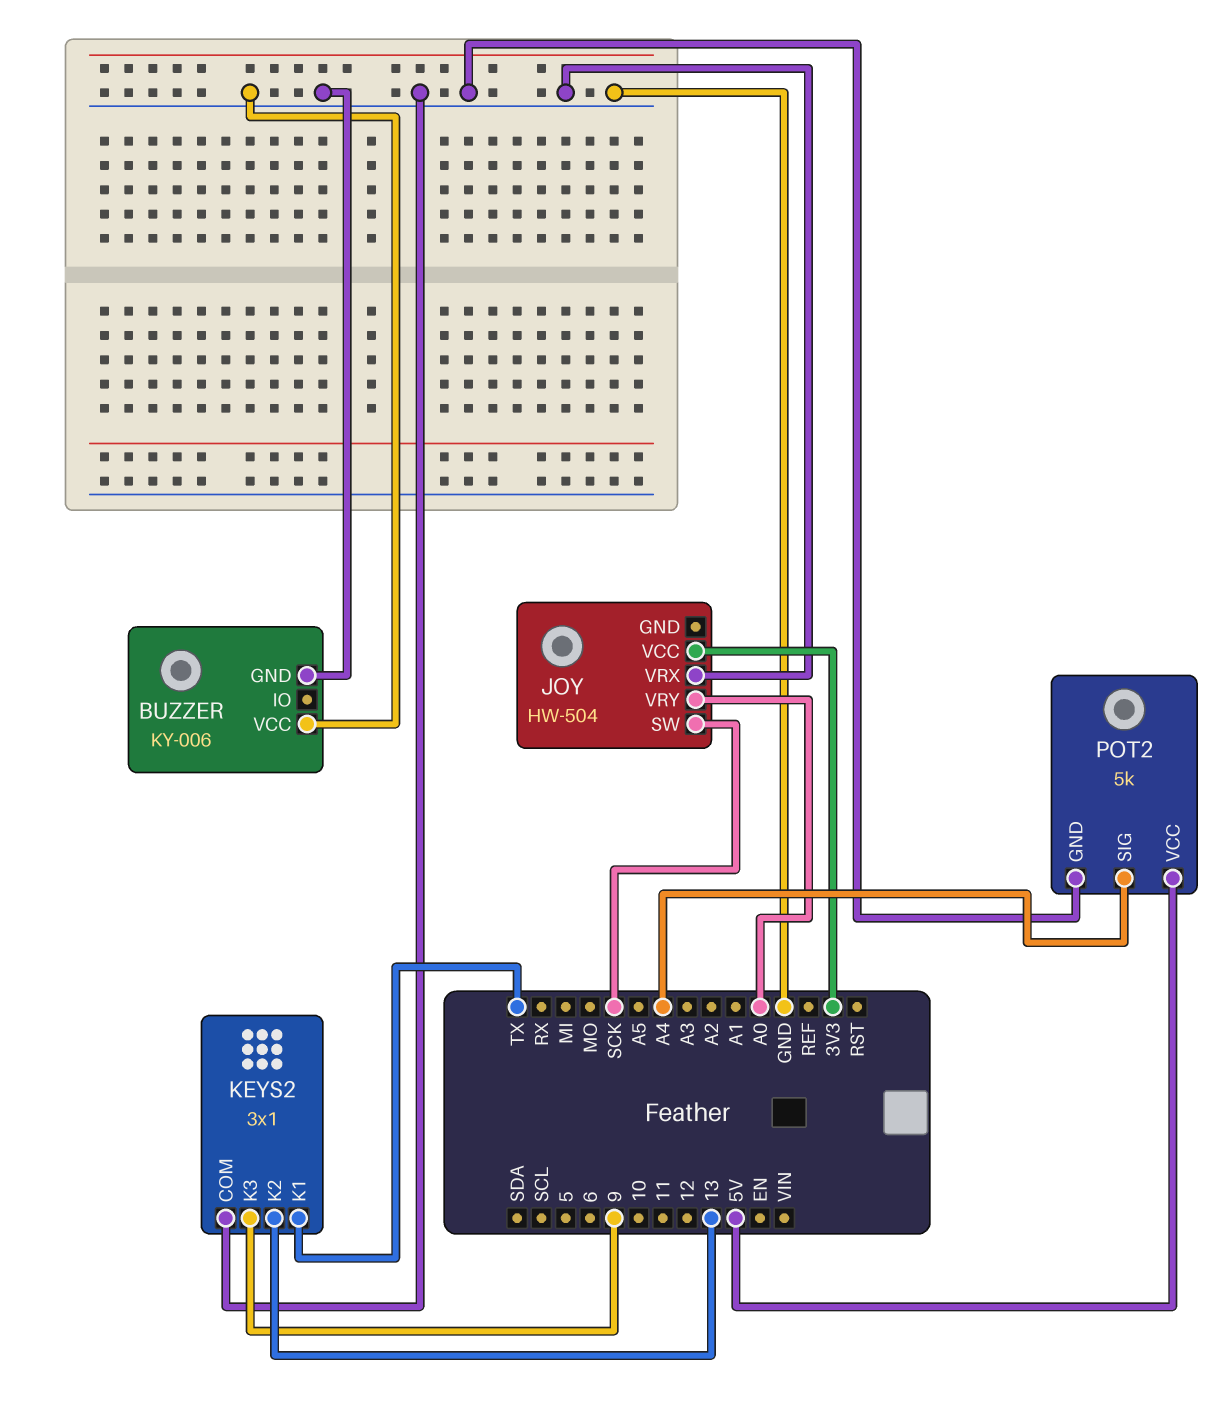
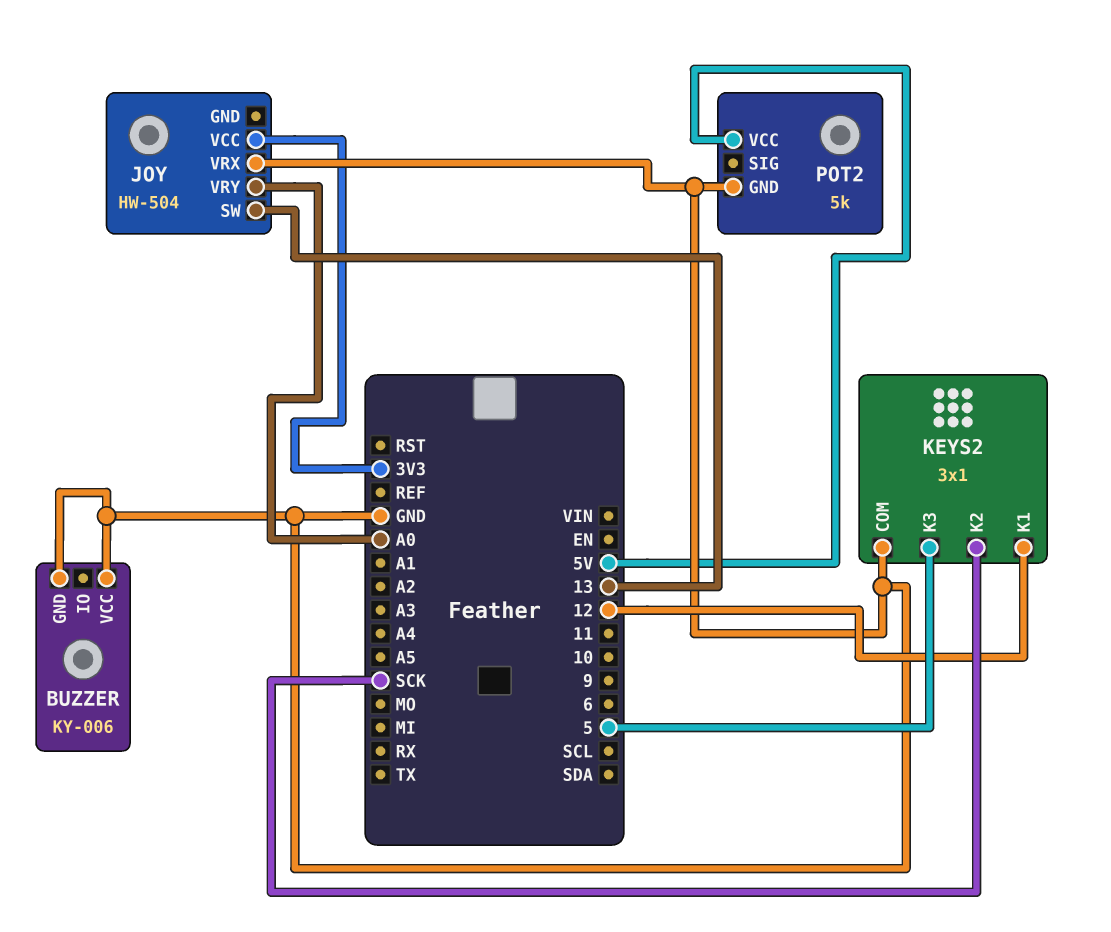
JOY pin SW: SCK -> 13
KEYS2 pin K1: TX -> 12
KEYS2 pin K2: 13 -> SCK
KEYS2 pin K3: 9 -> 5
POT2 pin SIG: A4 -> none

